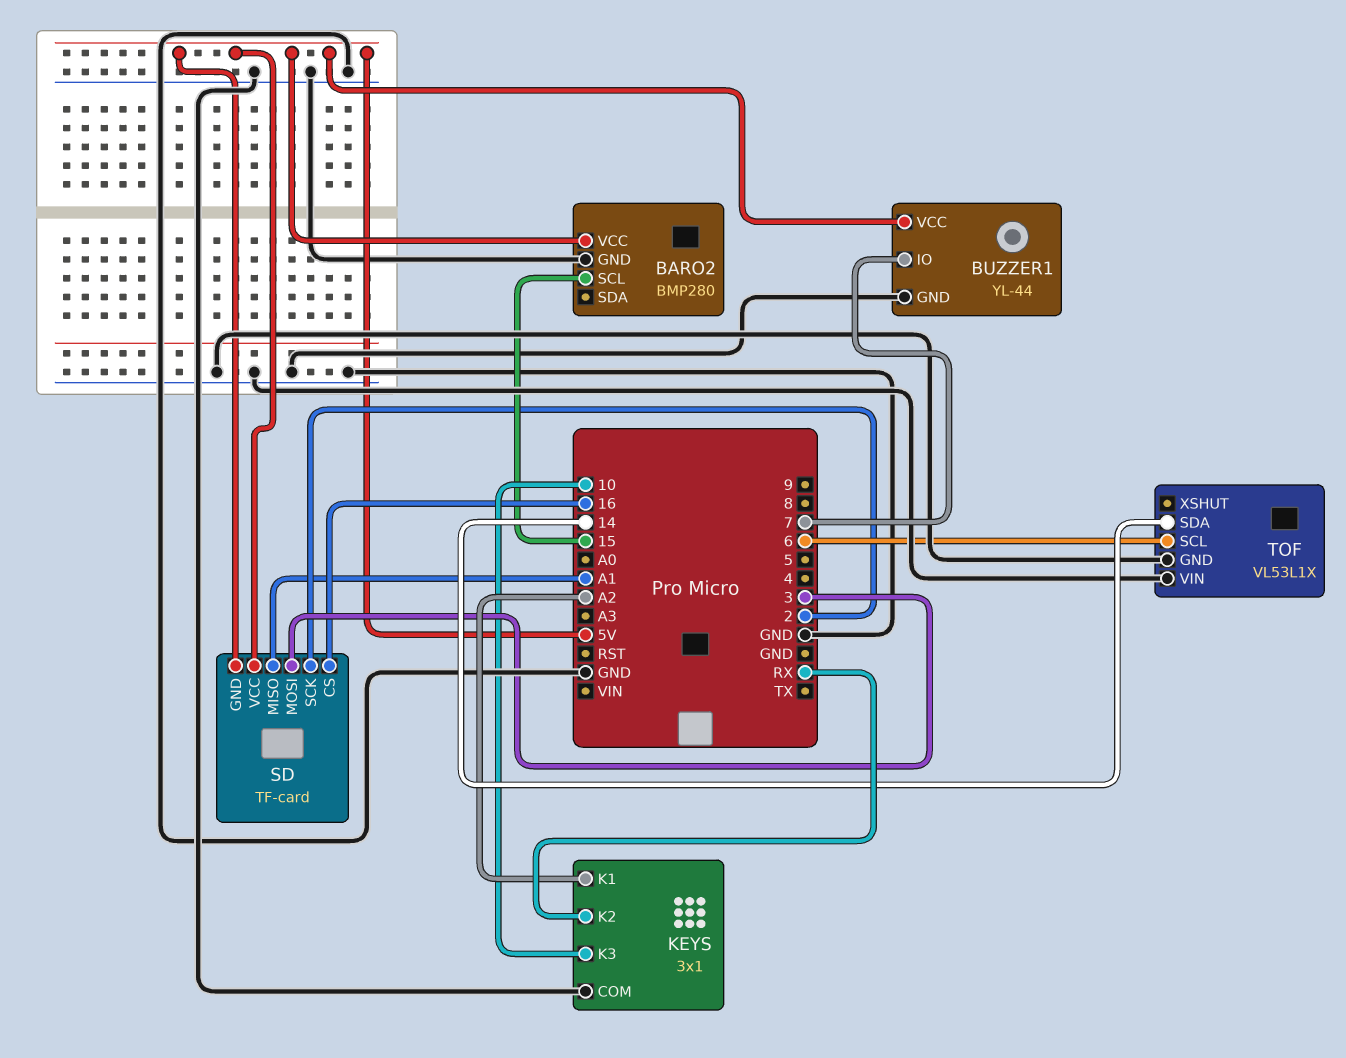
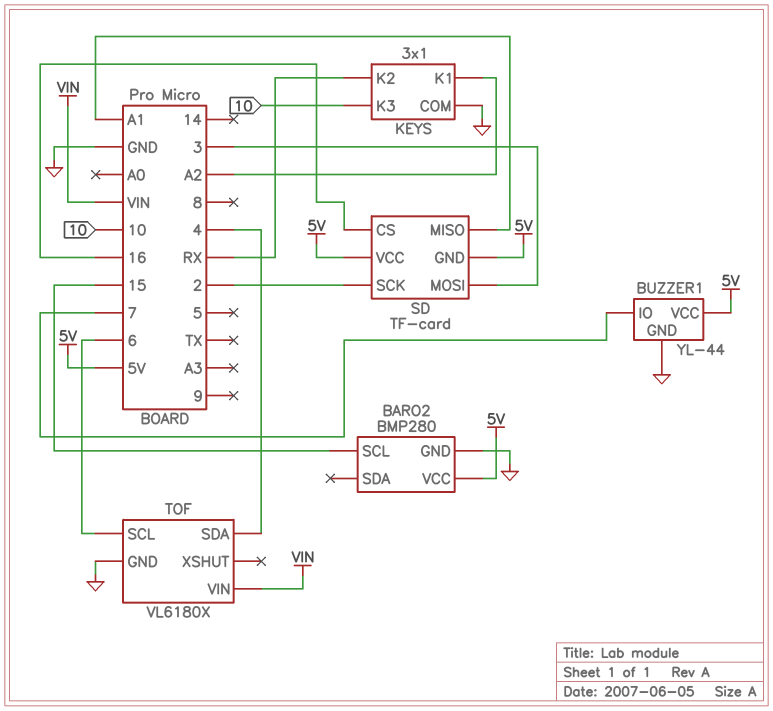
TOF: VL53L1X -> VL6180X
TOF pin SDA: 14 -> 4
TOF pin VIN: GND -> VIN

